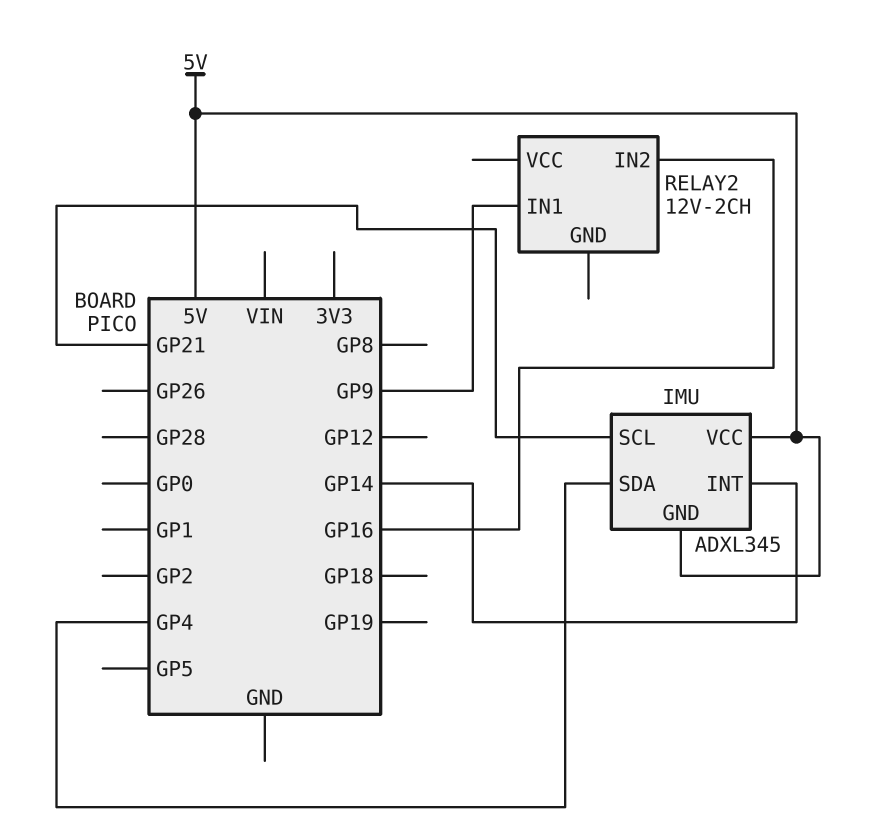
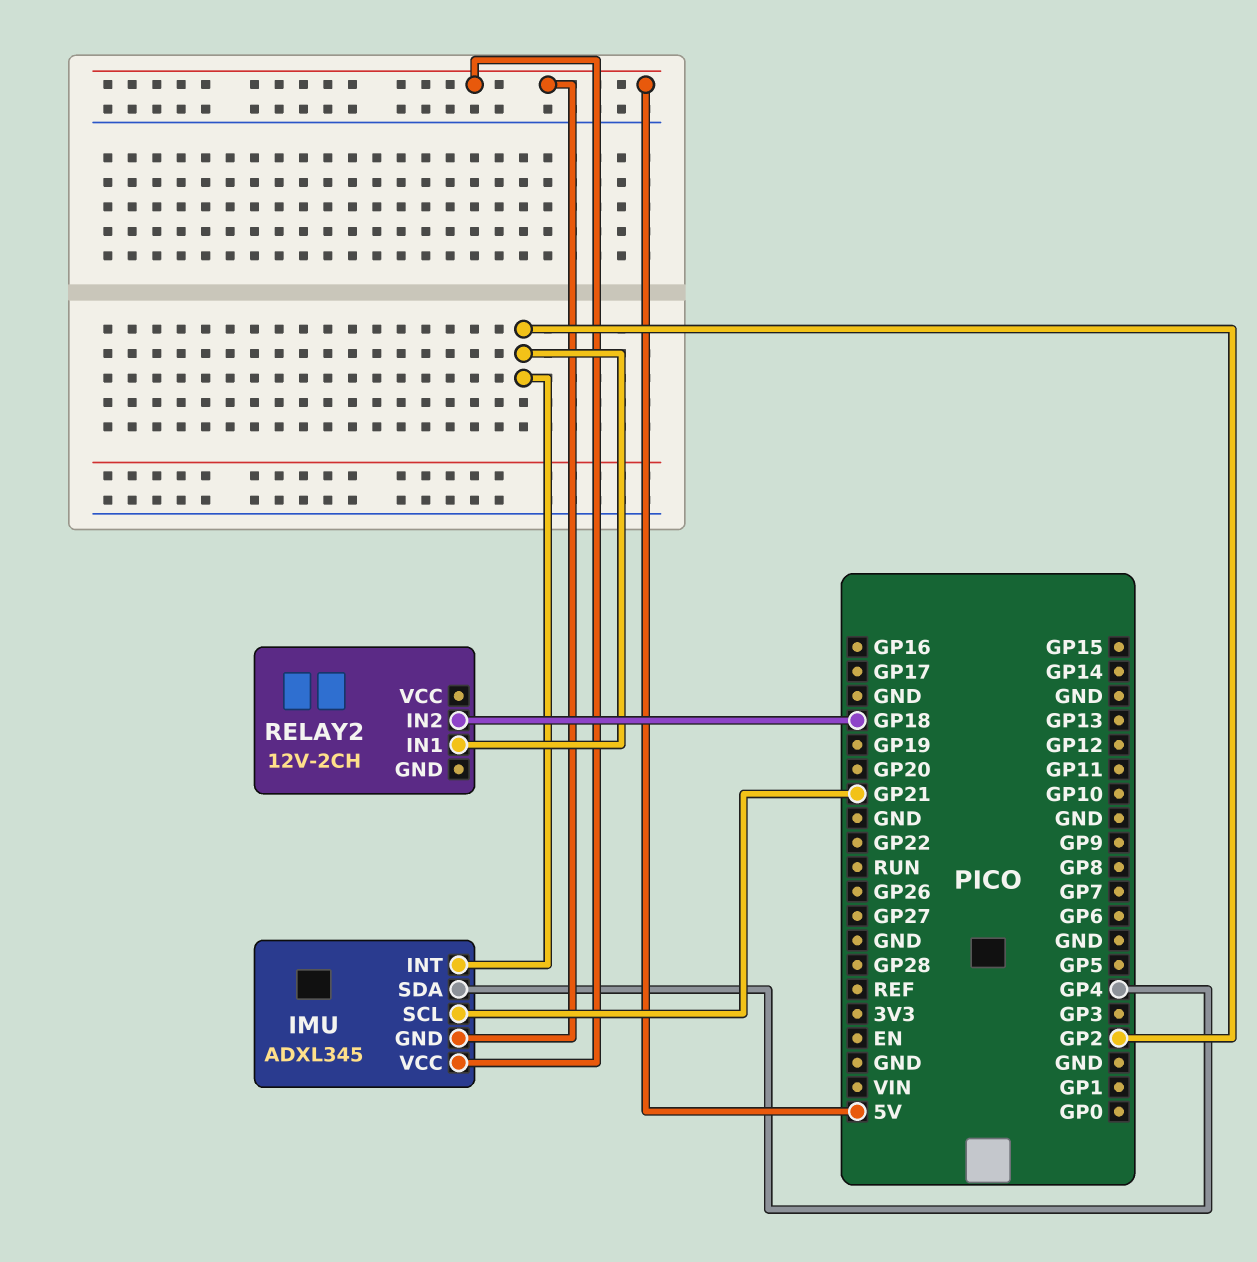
IMU pin INT: GP14 -> GP2
RELAY2 pin IN1: GP9 -> GP2
RELAY2 pin IN2: GP16 -> GP18

